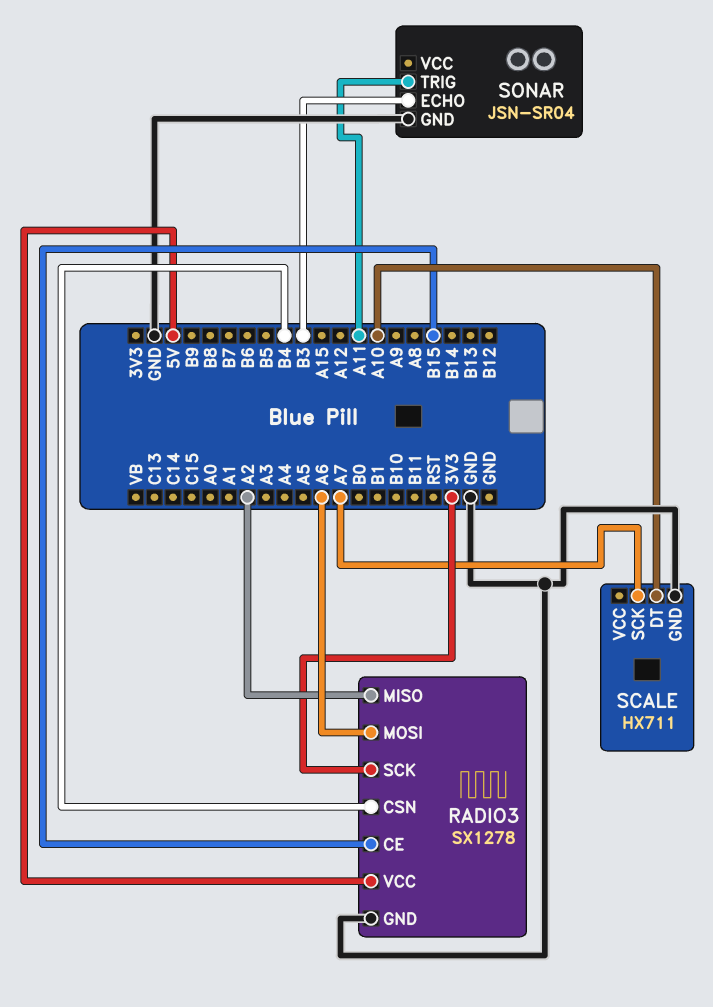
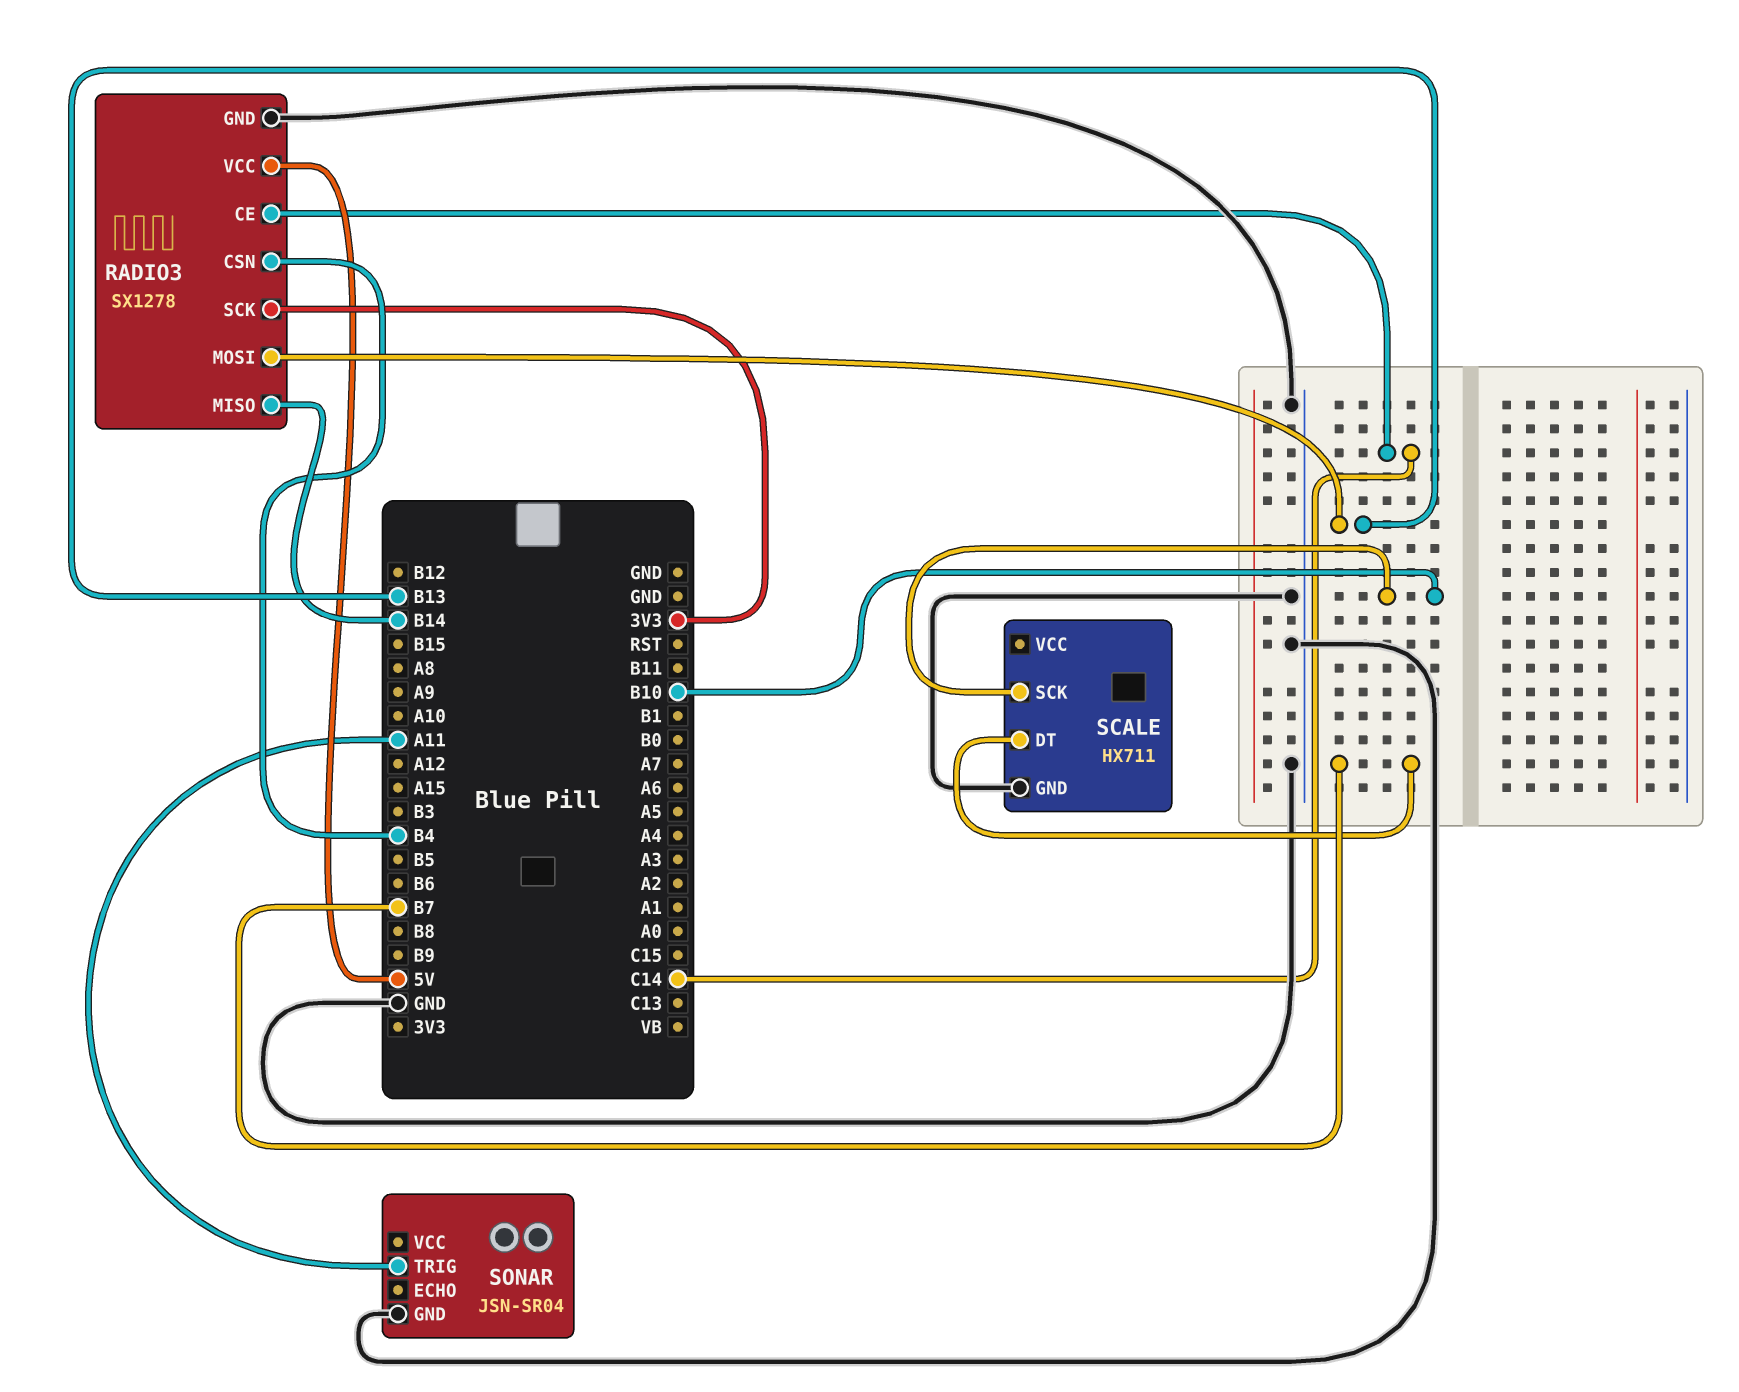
RADIO3 pin CE: B15 -> C14
RADIO3 pin MISO: A2 -> B14
RADIO3 pin MOSI: A6 -> B13
SCALE pin DT: A10 -> B7
SCALE pin SCK: A7 -> B10
SONAR pin ECHO: B3 -> none

